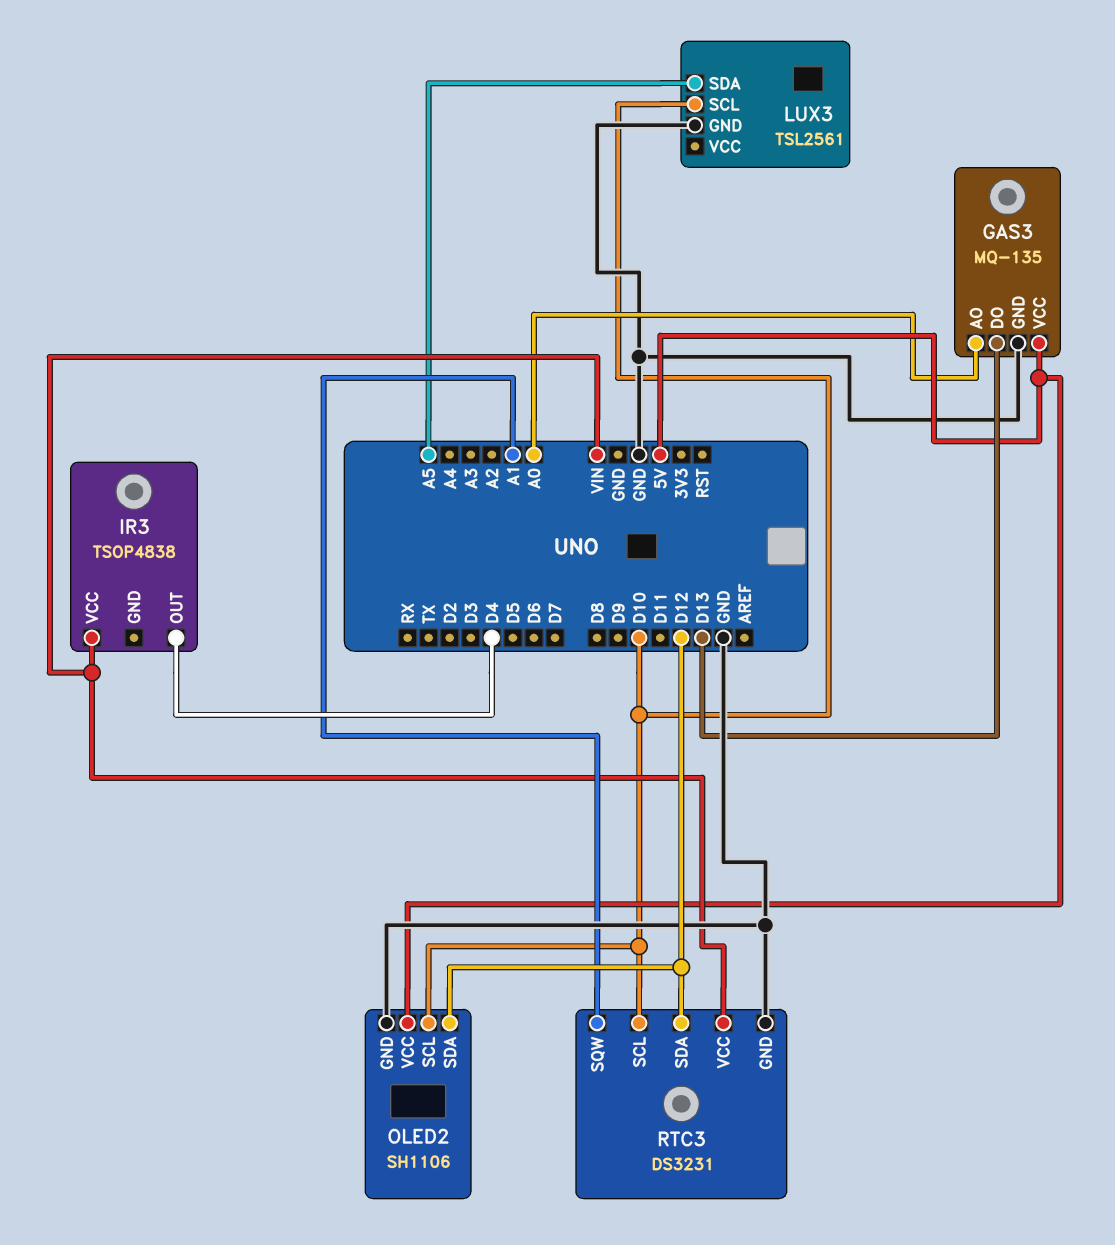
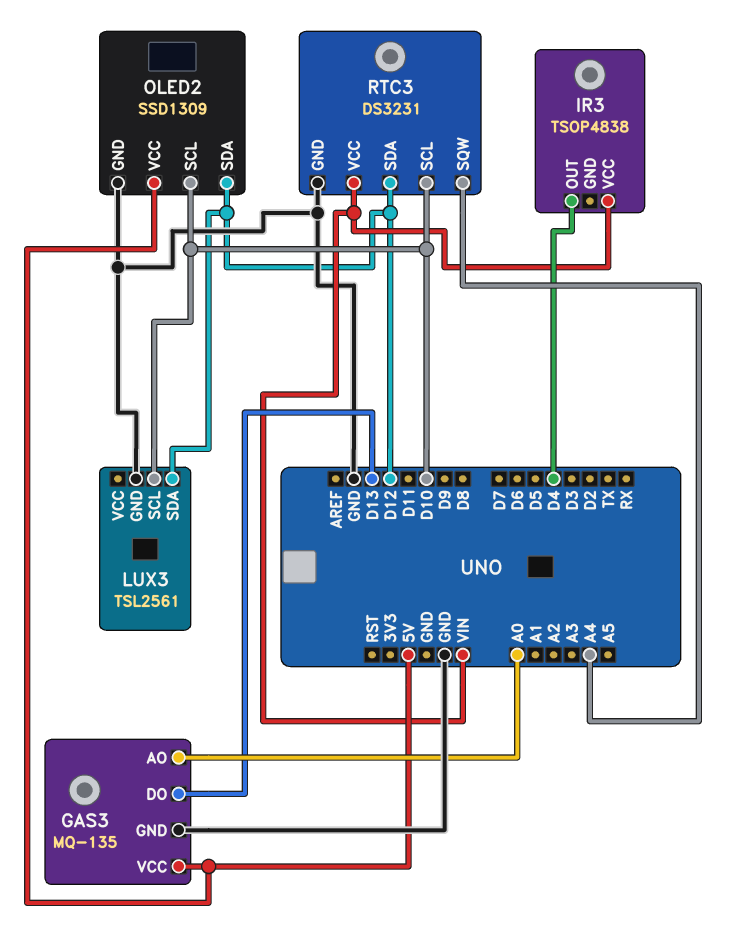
LUX3 pin SDA: A5 -> D12
OLED2: SH1106 -> SSD1309
RTC3 pin SQW: A1 -> A4

